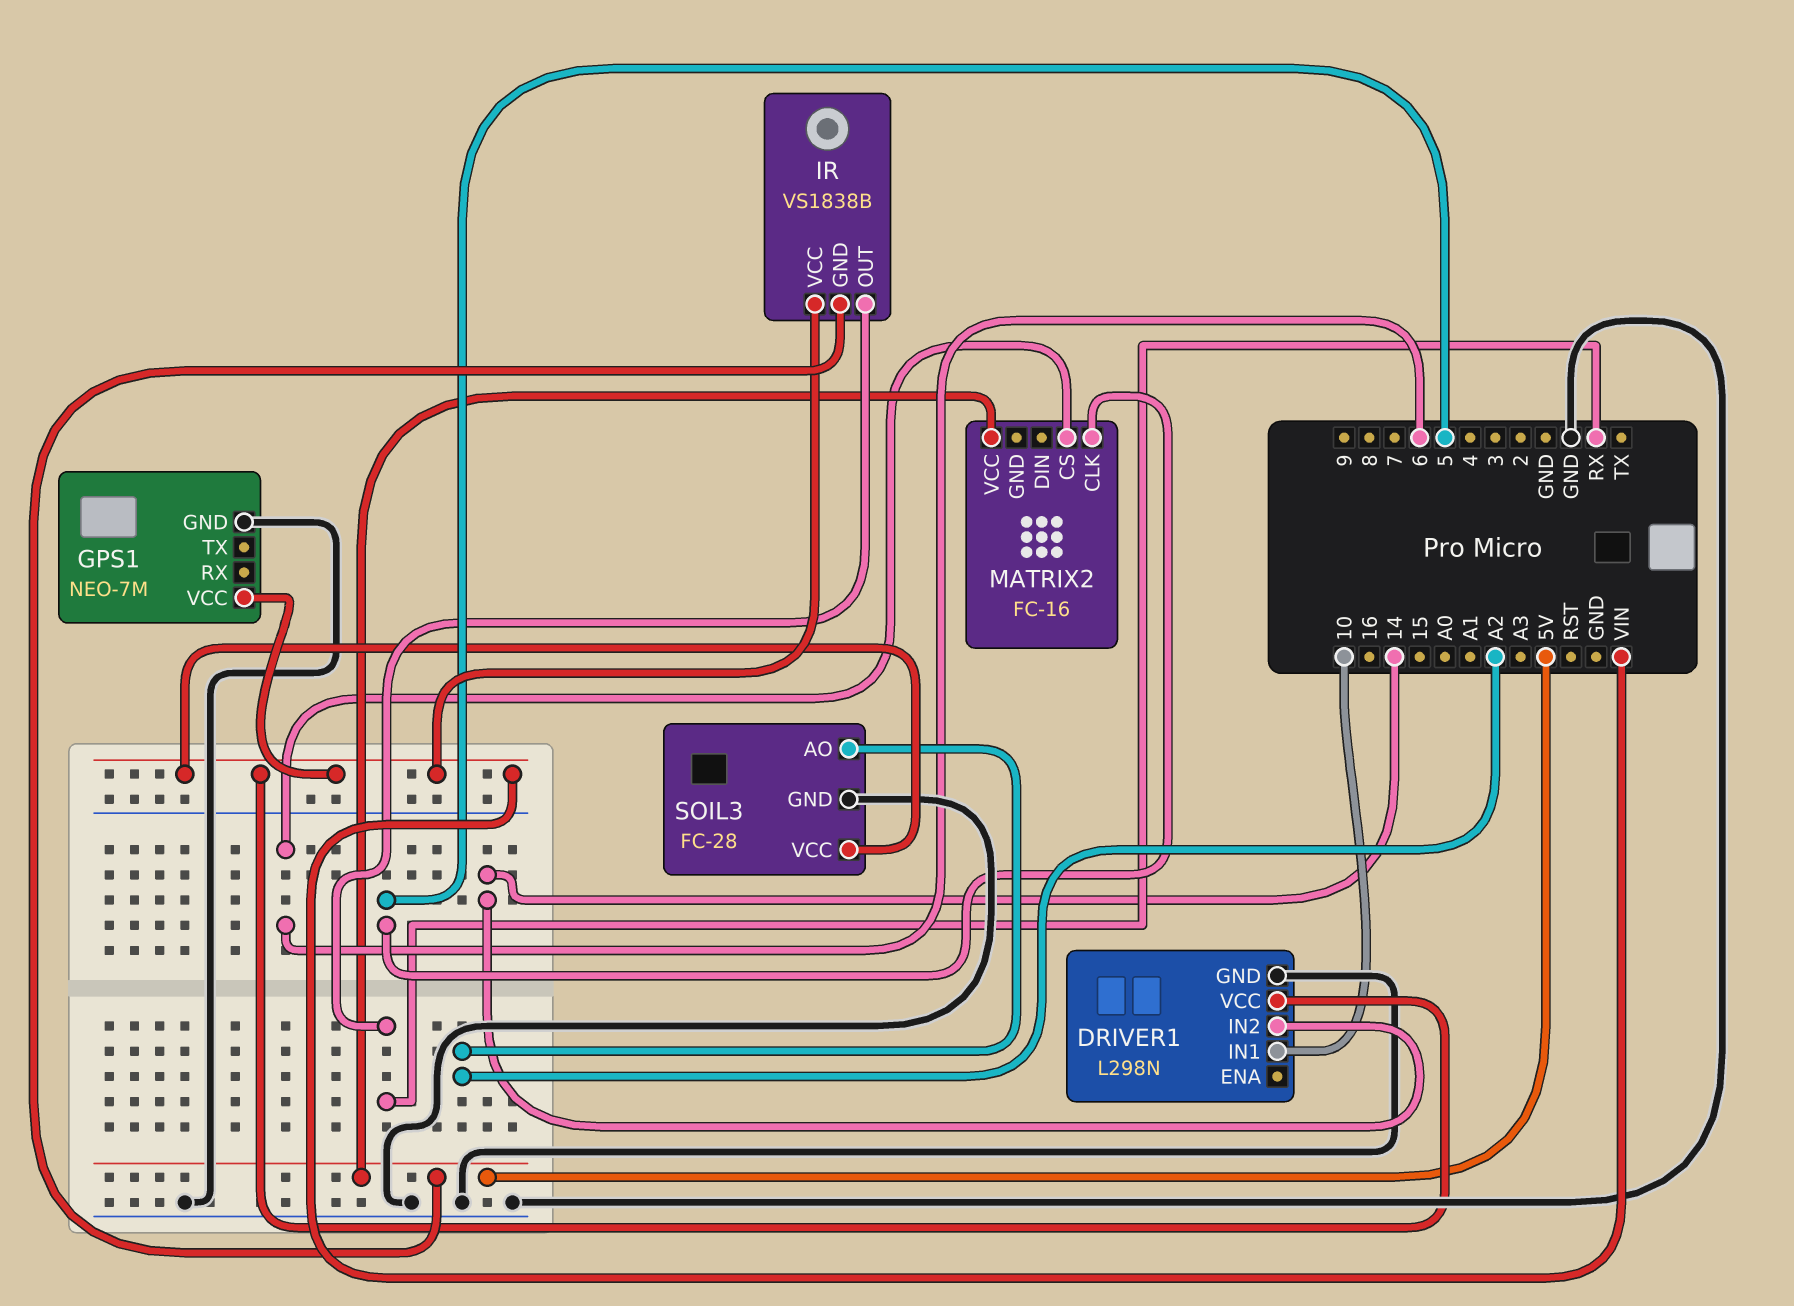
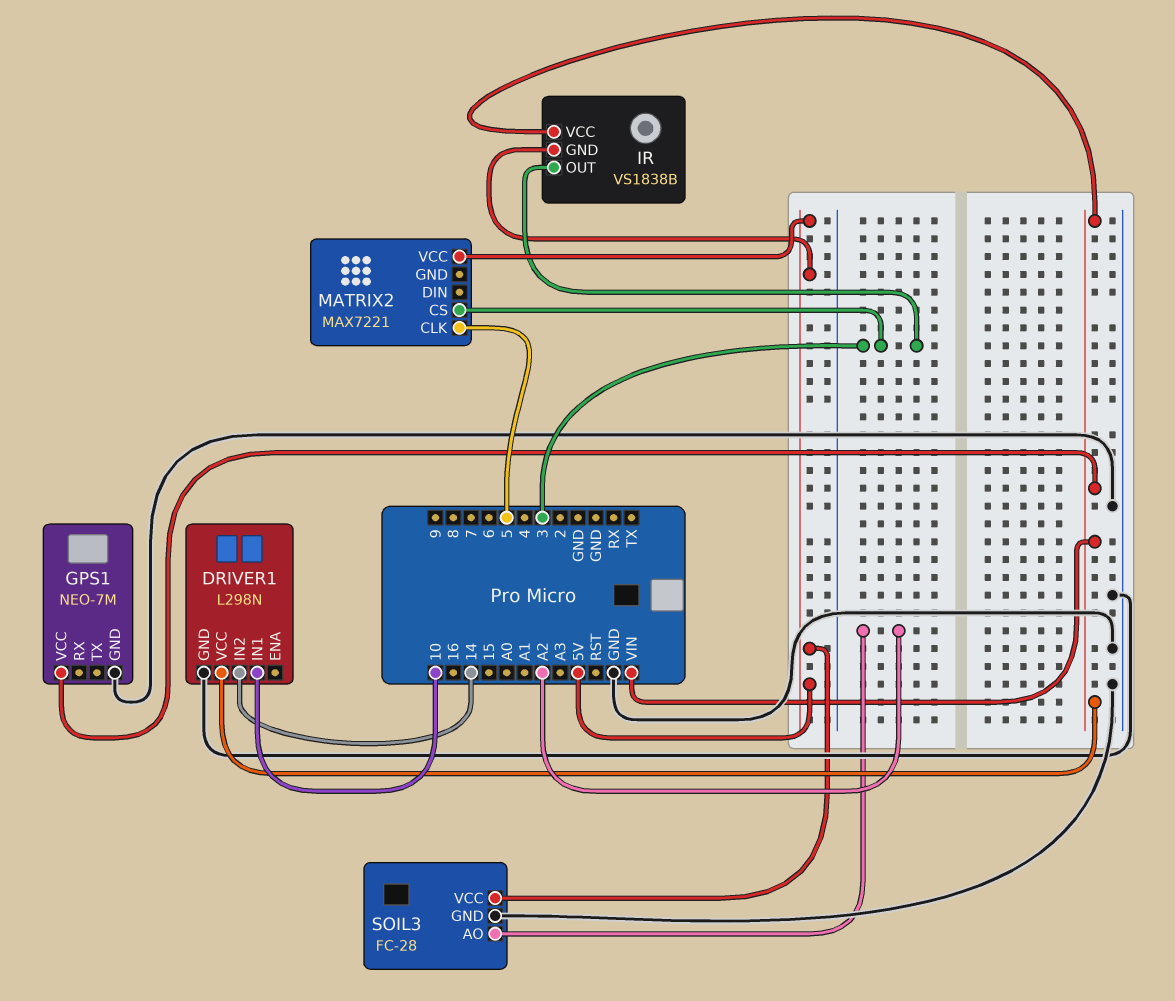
IR pin OUT: RX -> 3
MATRIX2: FC-16 -> MAX7221
MATRIX2 pin CS: 6 -> 3
SOIL3 pin VCC: VIN -> 5V

